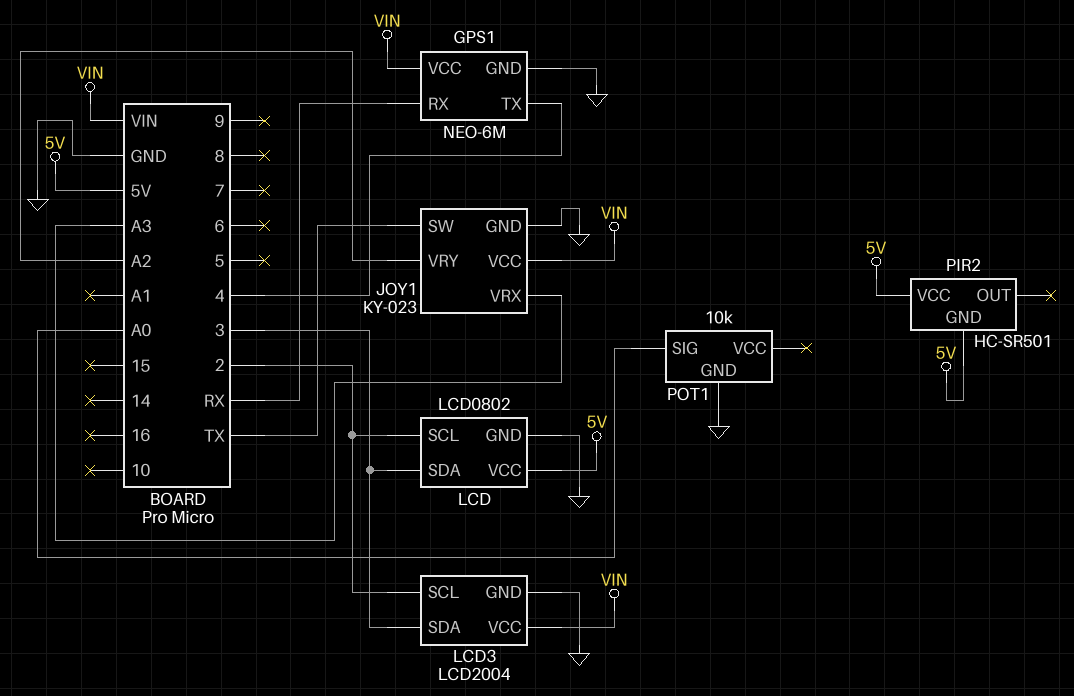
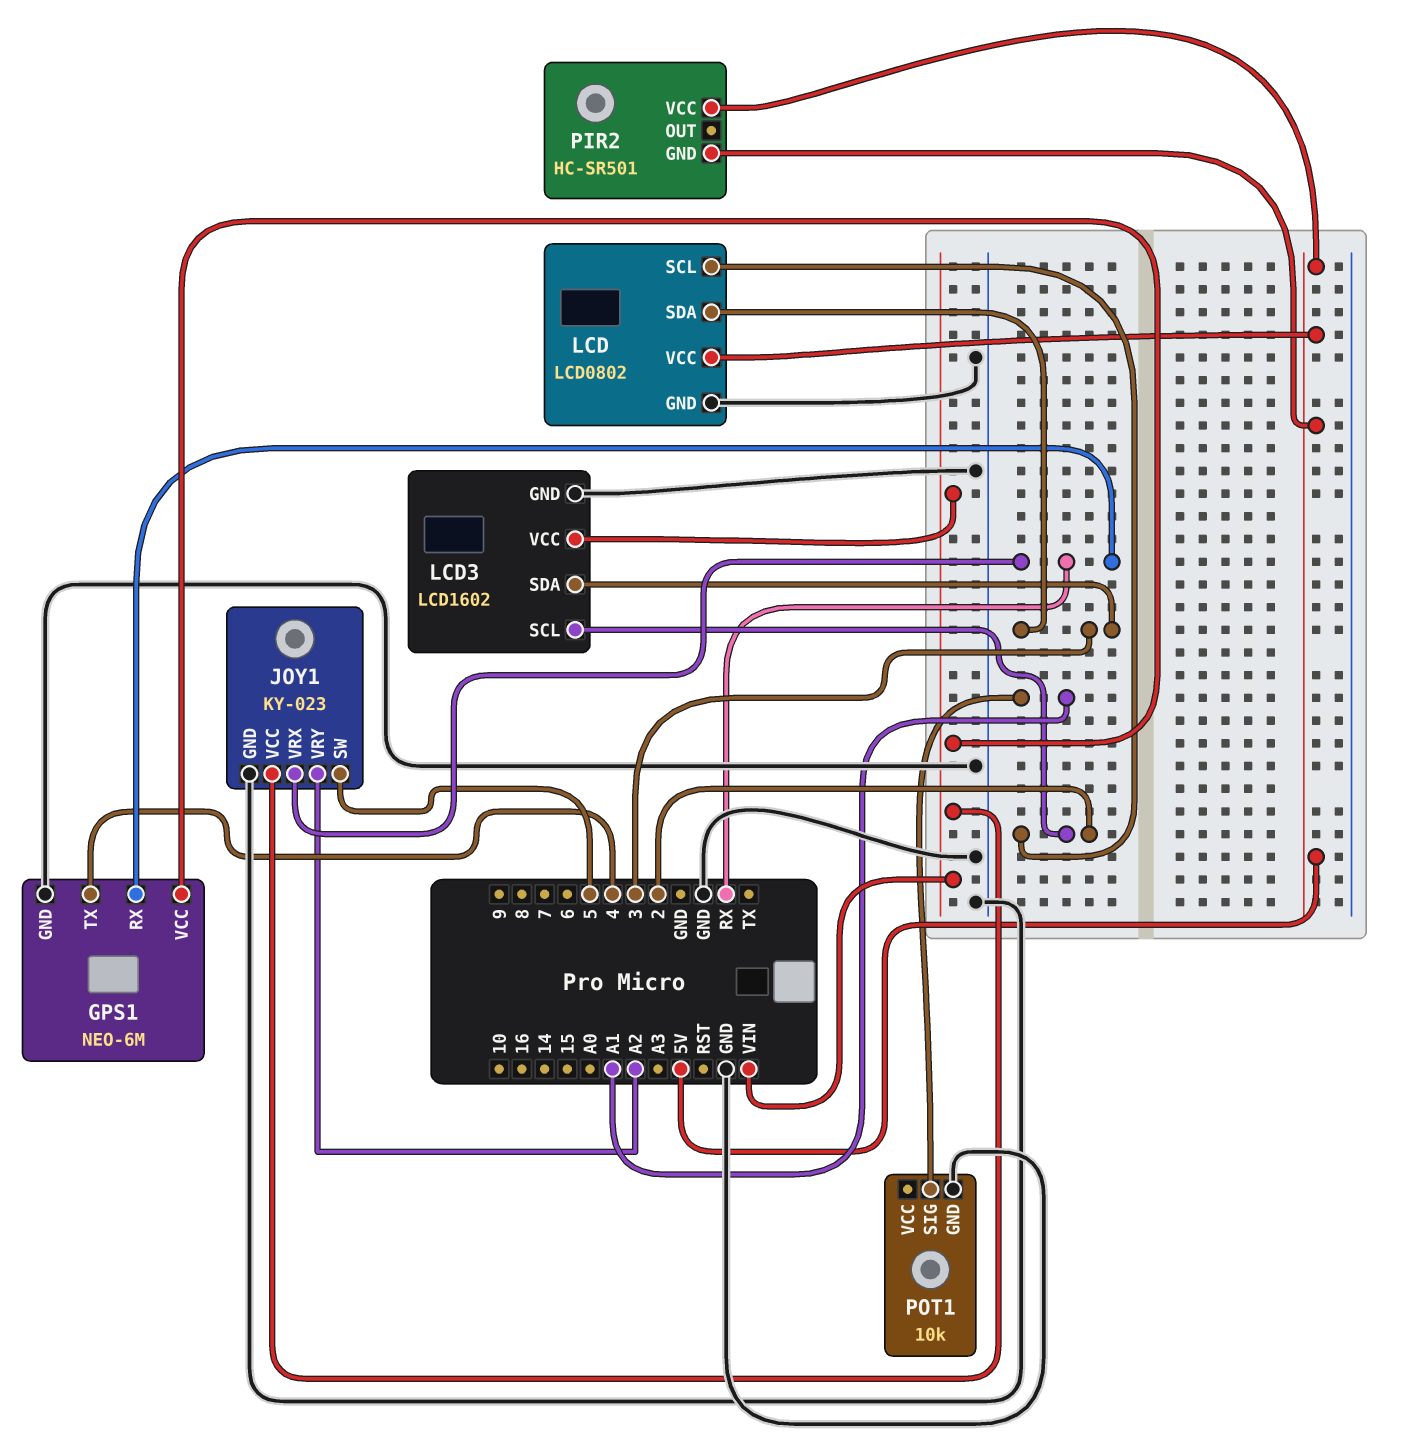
JOY1 pin SW: TX -> 5
JOY1 pin VRX: A3 -> RX
LCD3: LCD2004 -> LCD1602
POT1 pin SIG: A0 -> A1

